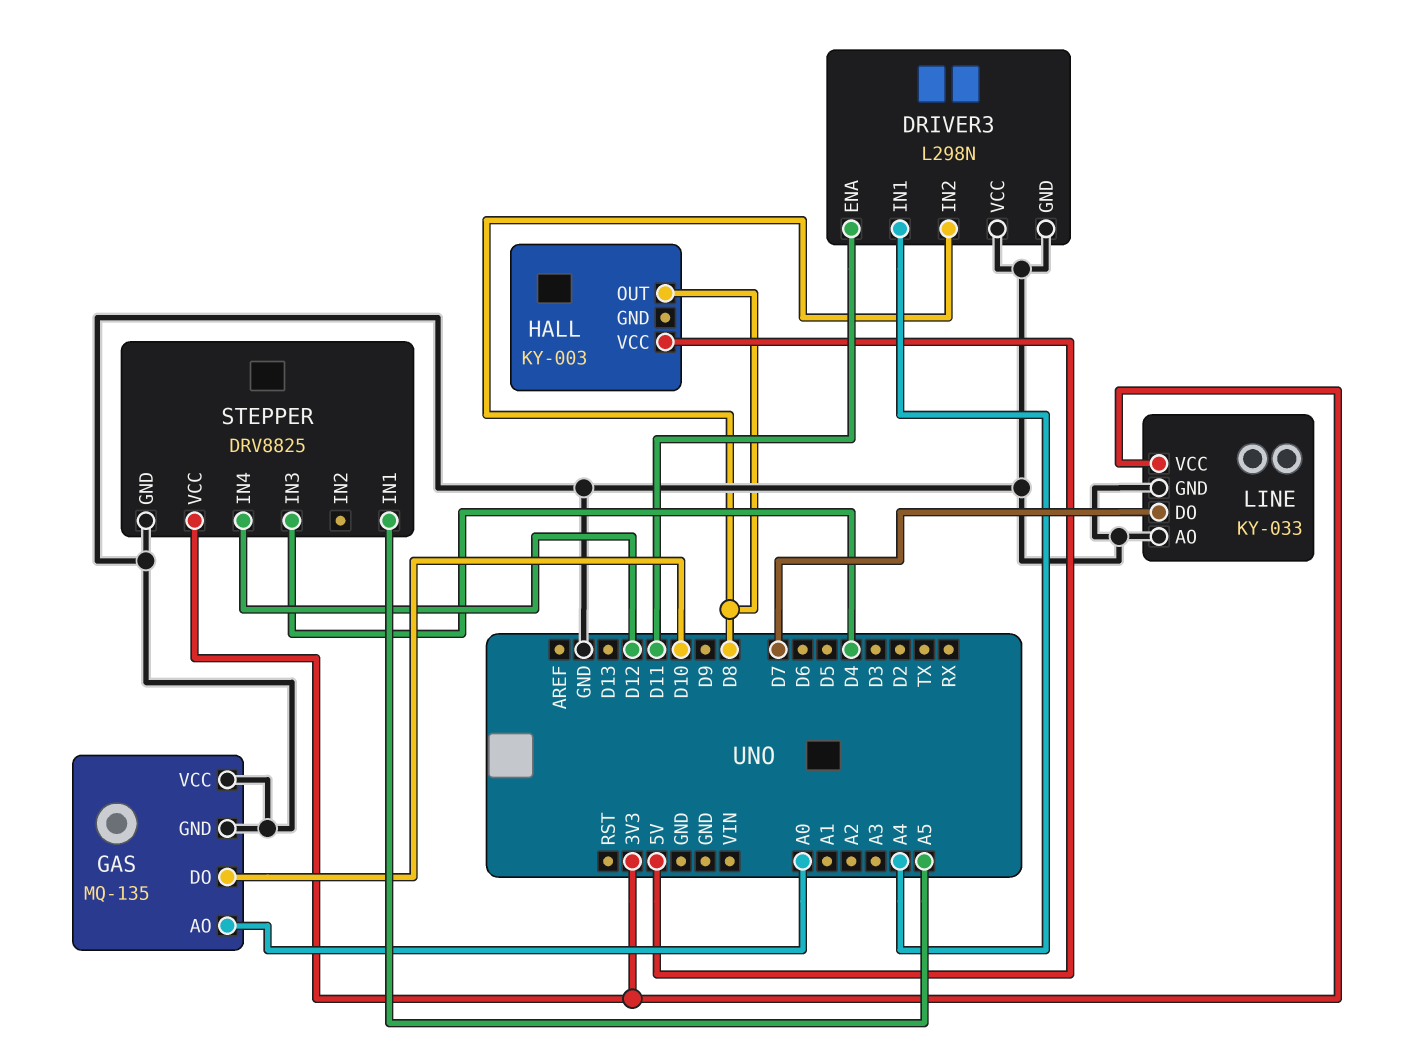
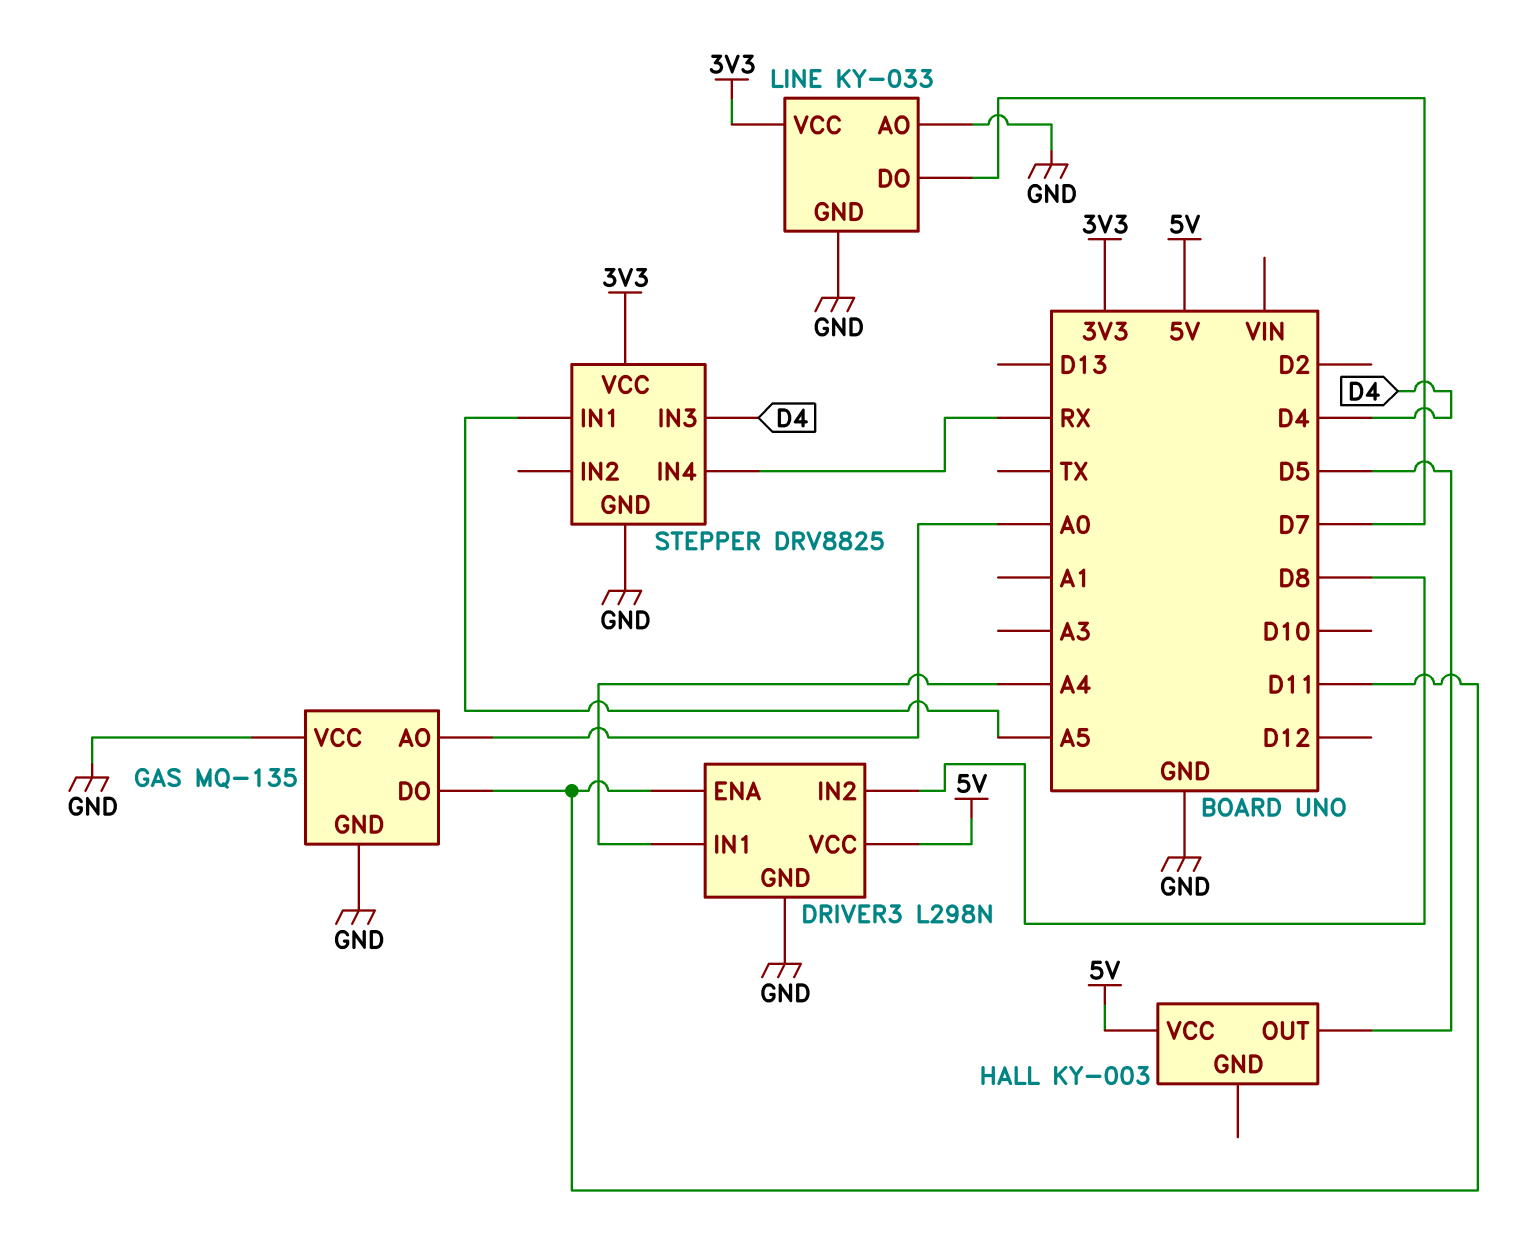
DRIVER3 pin VCC: GND -> 5V
GAS pin DO: D10 -> D11
HALL pin OUT: D8 -> D5
STEPPER pin IN4: D12 -> RX

